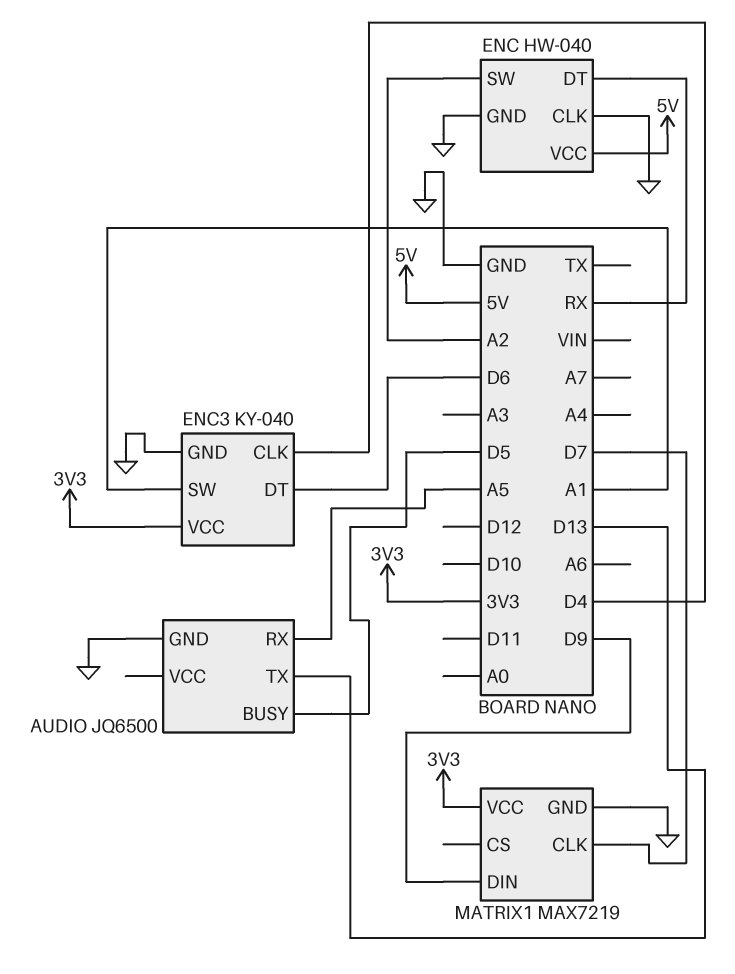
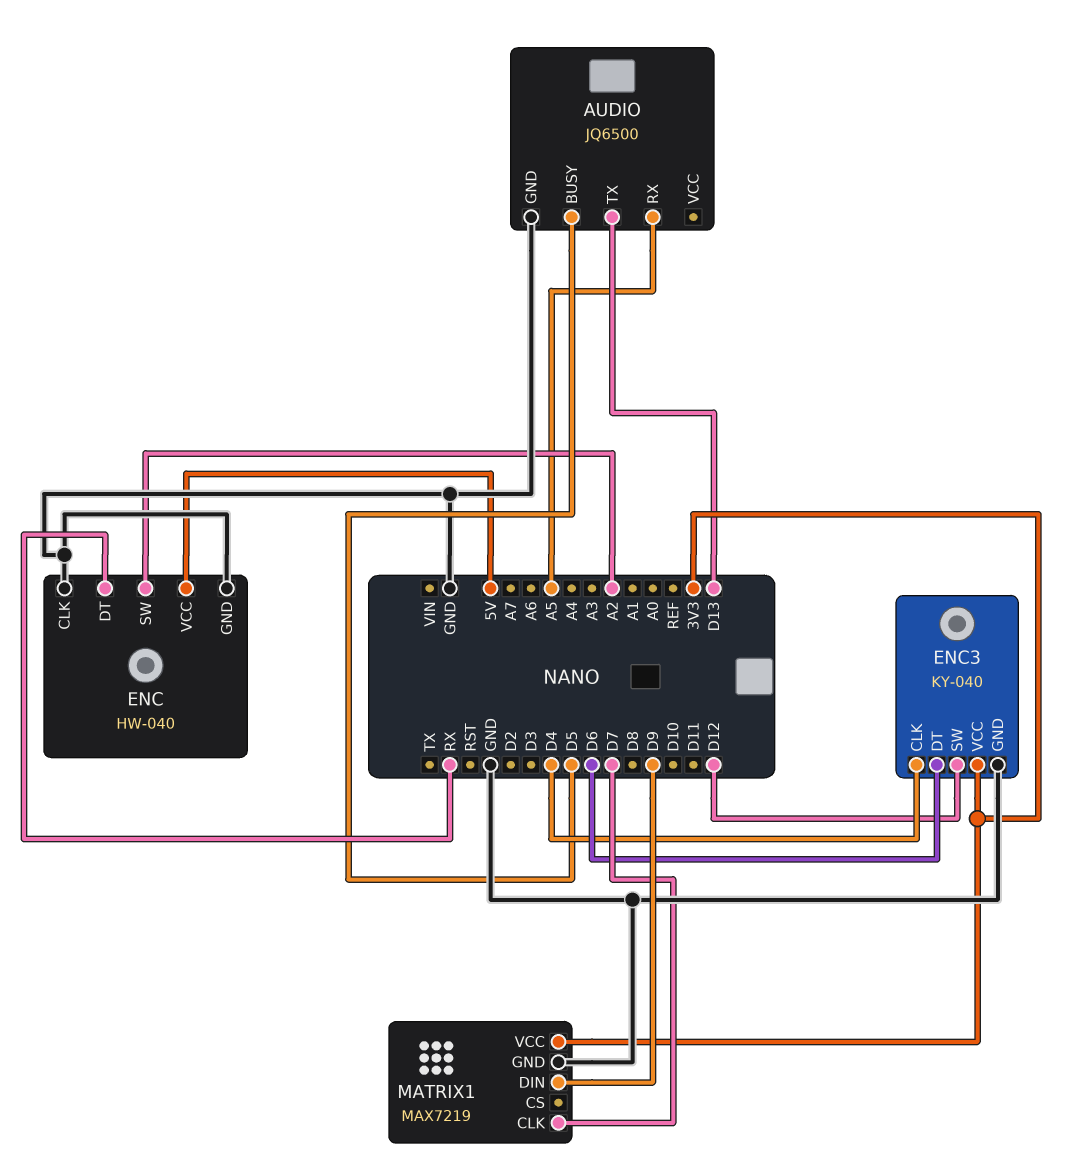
ENC3 pin SW: A1 -> D12

